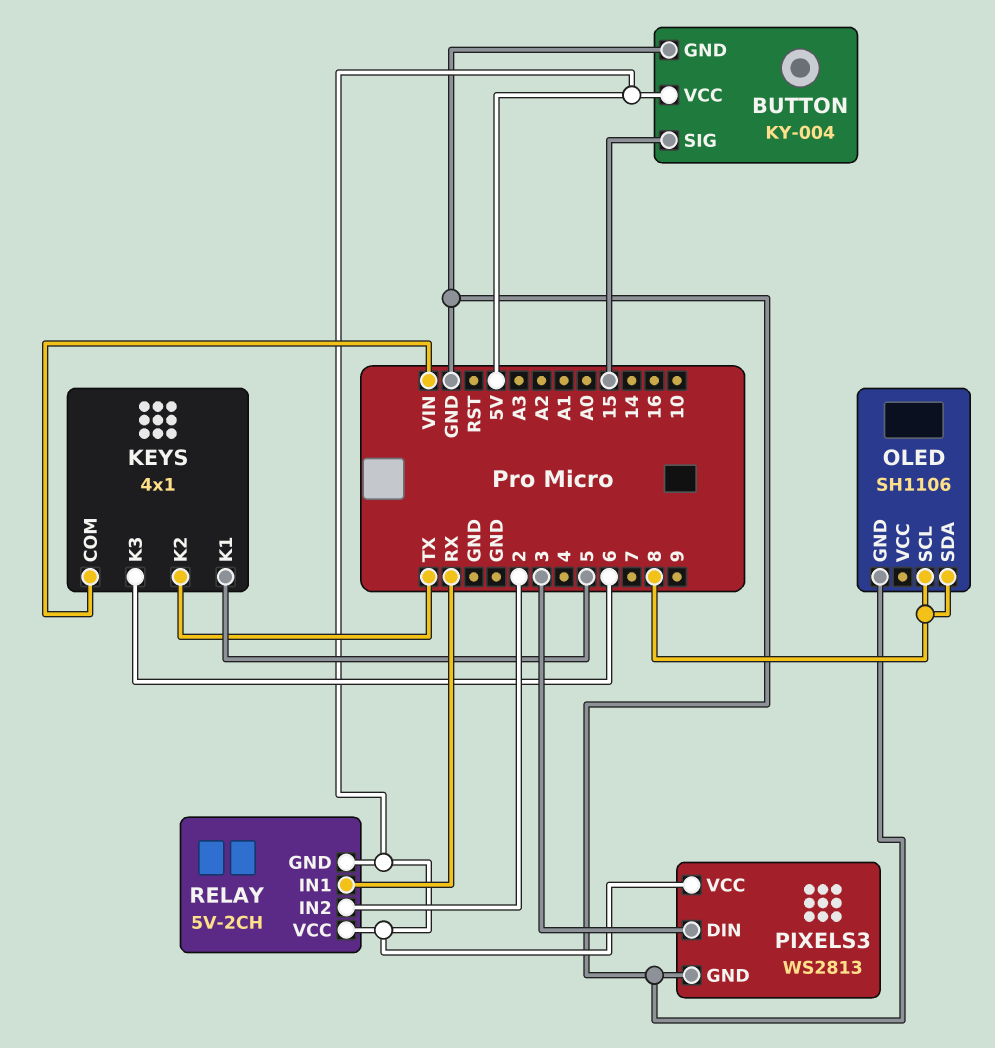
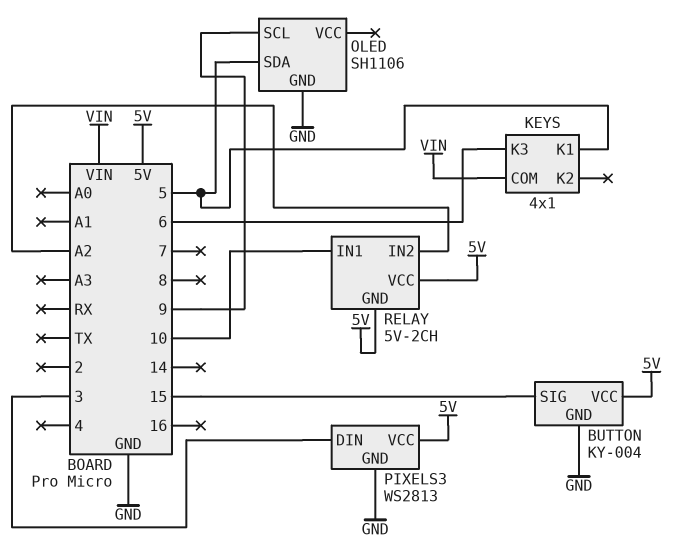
KEYS pin K2: TX -> none
OLED pin SCL: 8 -> 9
OLED pin SDA: 8 -> 5
RELAY pin IN1: RX -> 10
RELAY pin IN2: 2 -> A2

